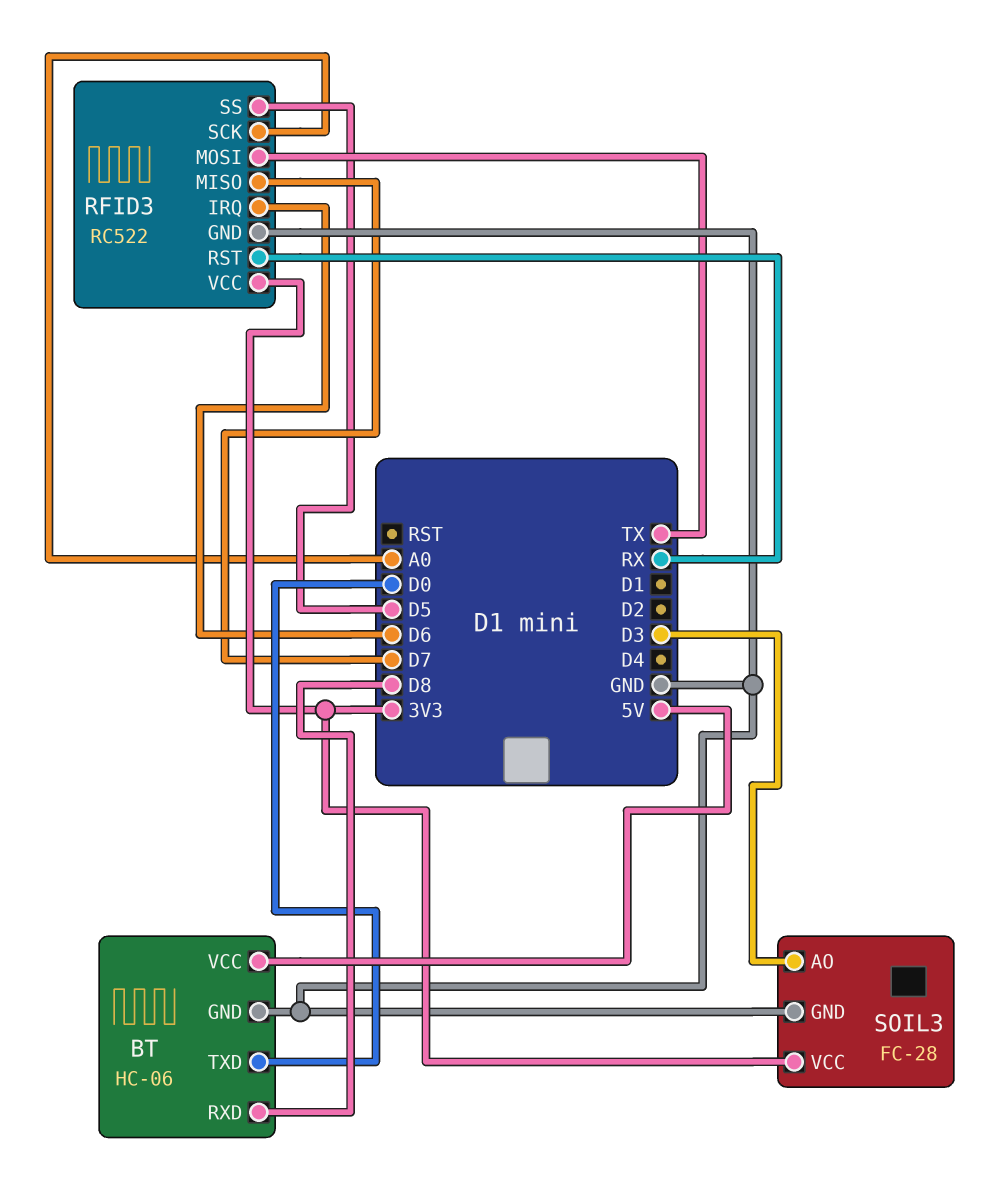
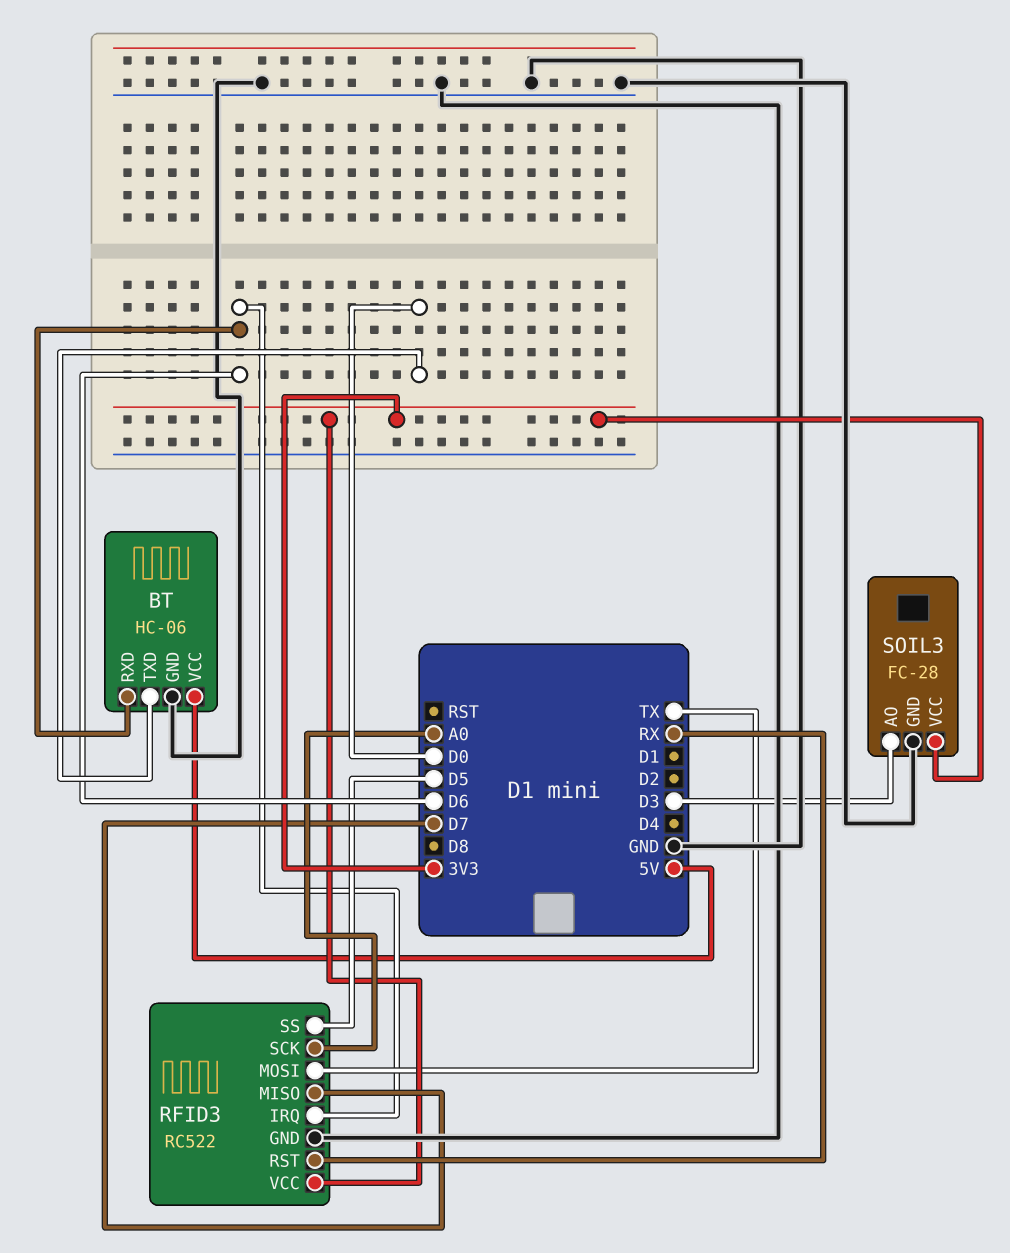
BT pin RXD: D8 -> D6

